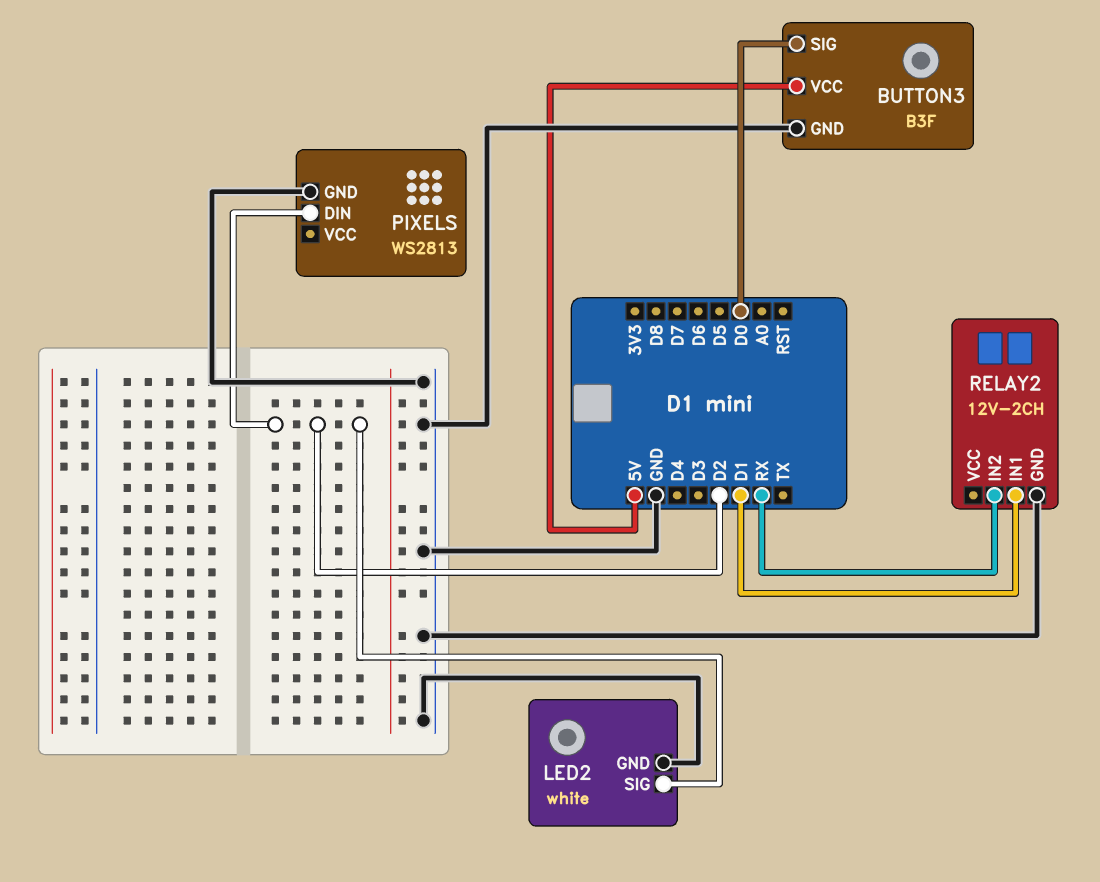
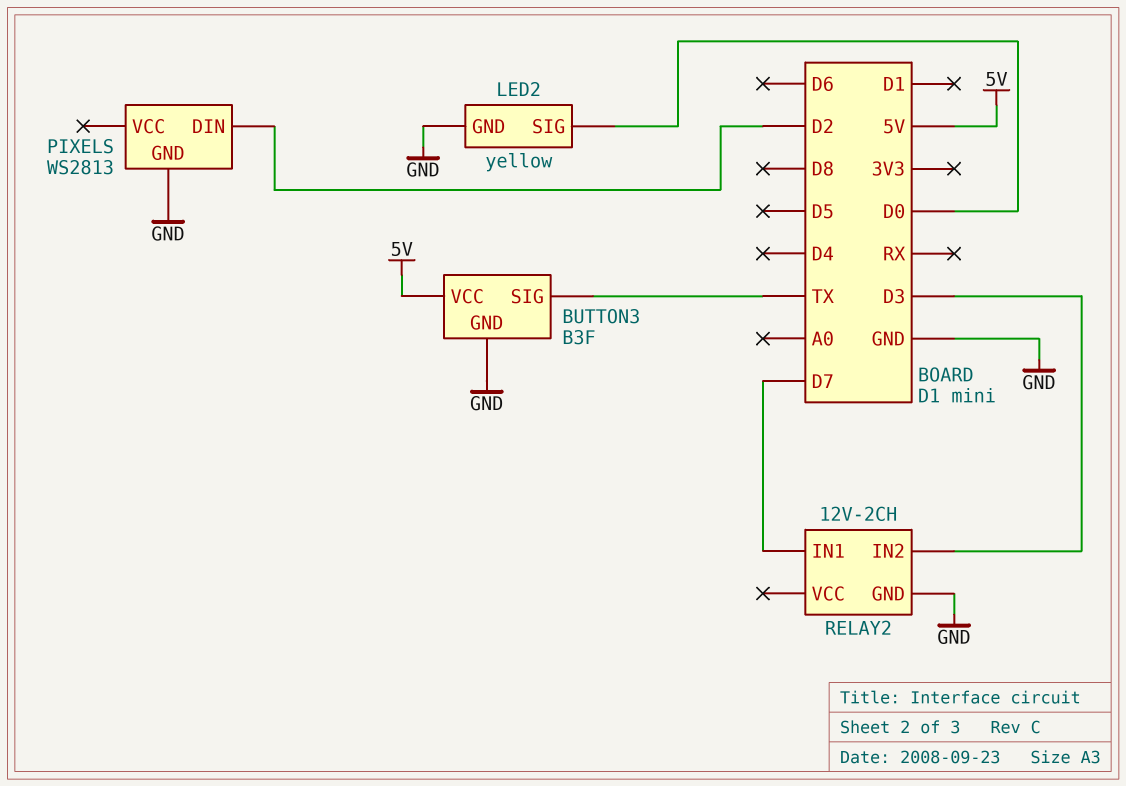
BUTTON3 pin SIG: D0 -> TX
LED2: white -> yellow
LED2 pin SIG: D2 -> D0
RELAY2 pin IN1: D1 -> D7
RELAY2 pin IN2: RX -> D3

